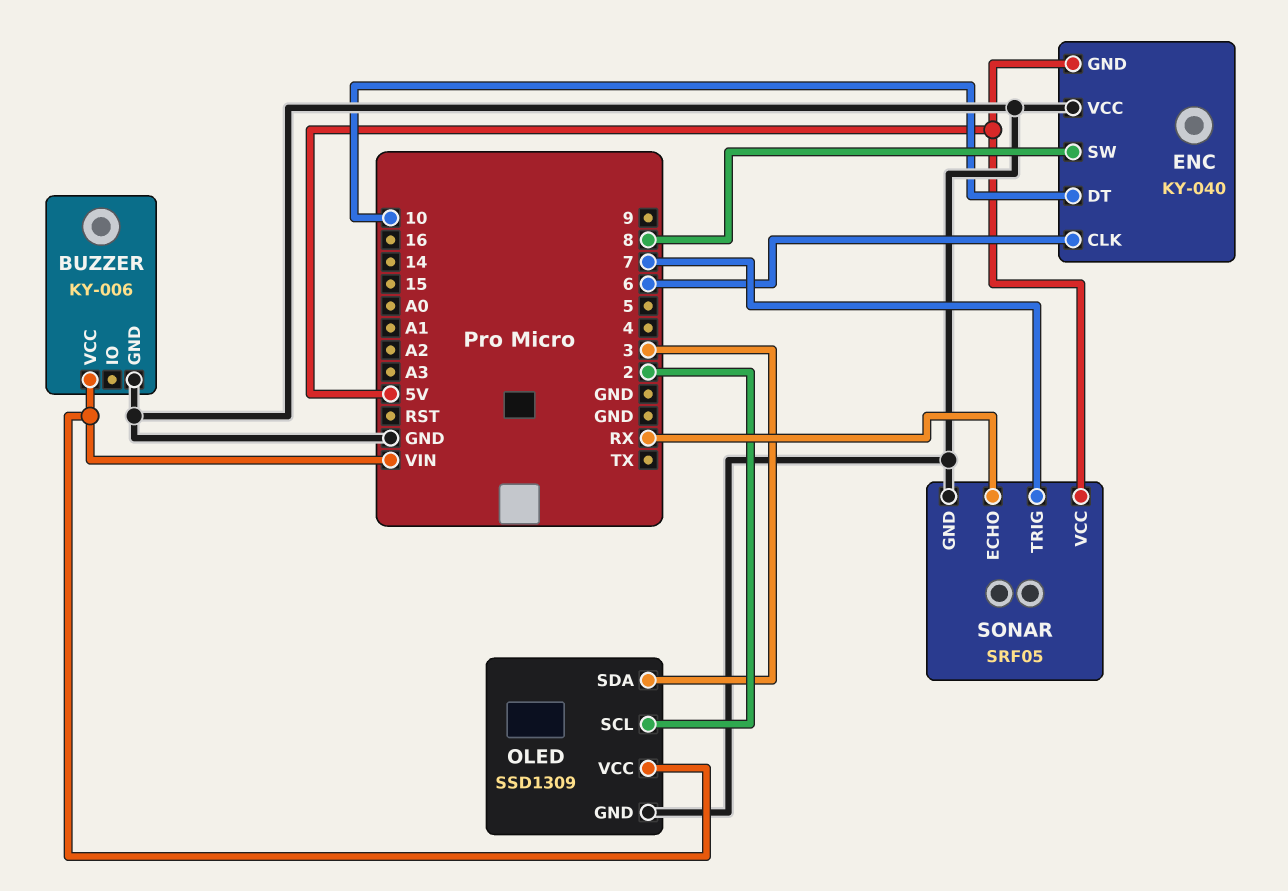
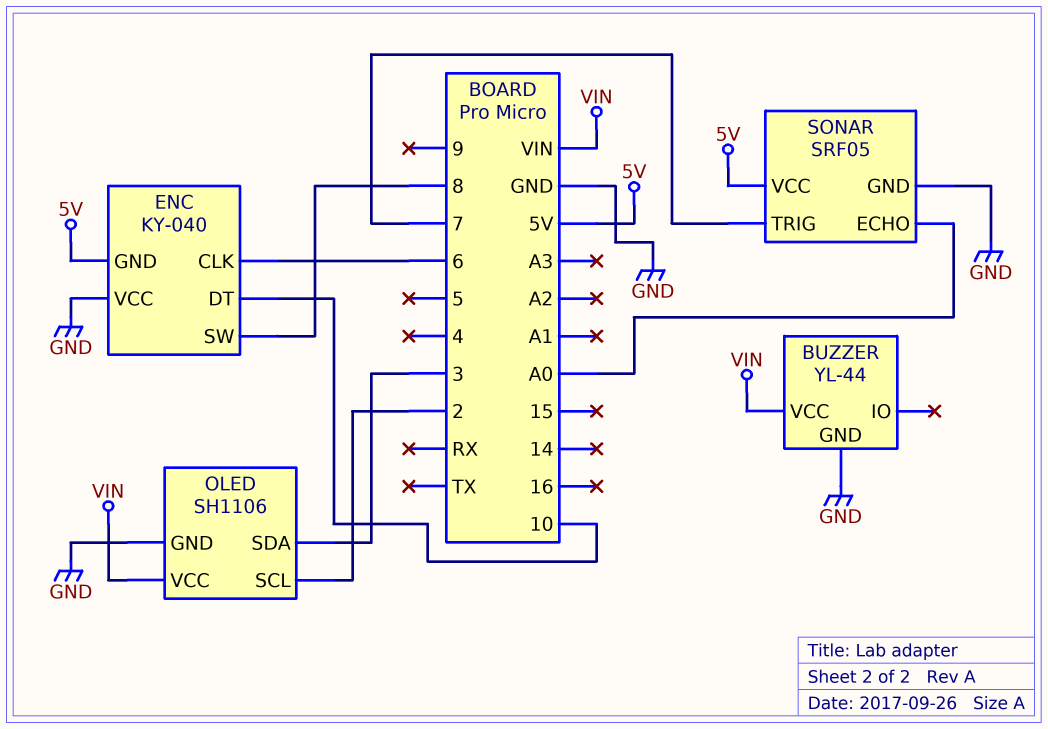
BUZZER: KY-006 -> YL-44
OLED: SSD1309 -> SH1106
SONAR pin ECHO: RX -> A0

